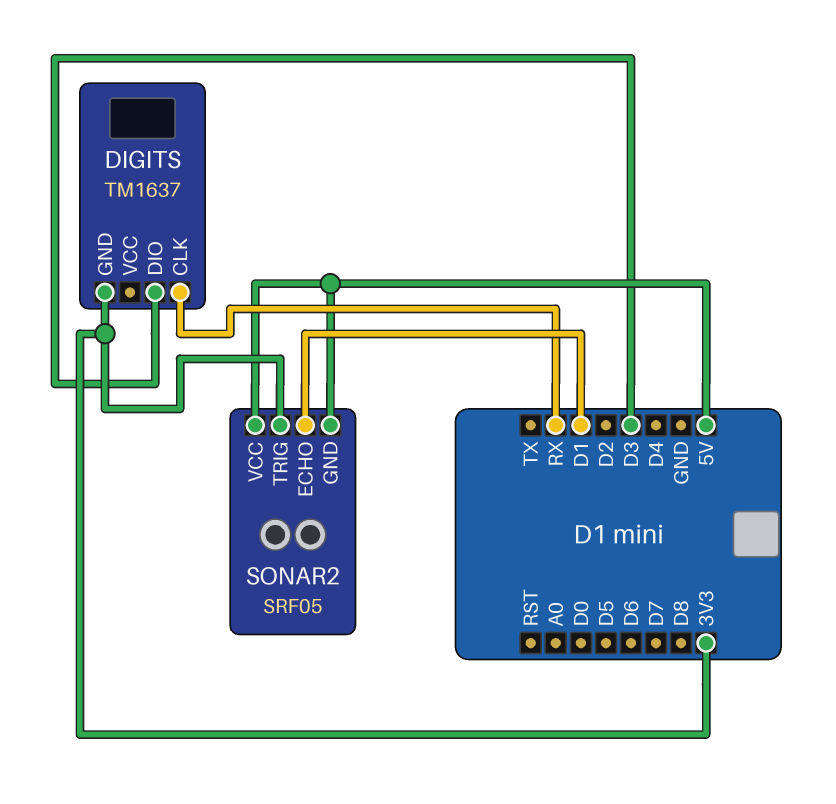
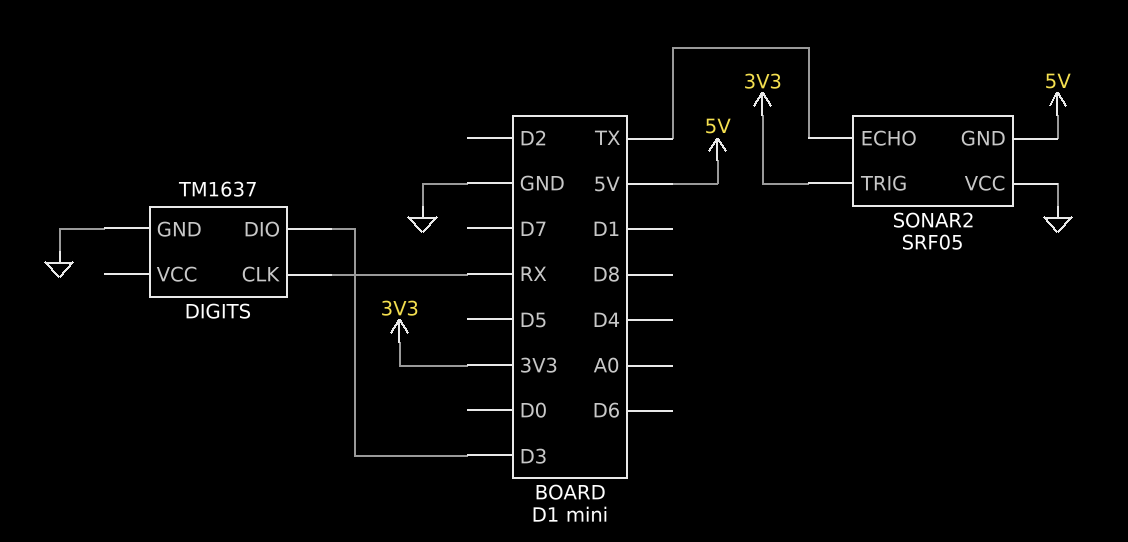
DIGITS pin GND: 3V3 -> GND
SONAR2 pin ECHO: D1 -> TX
SONAR2 pin VCC: 5V -> GND

